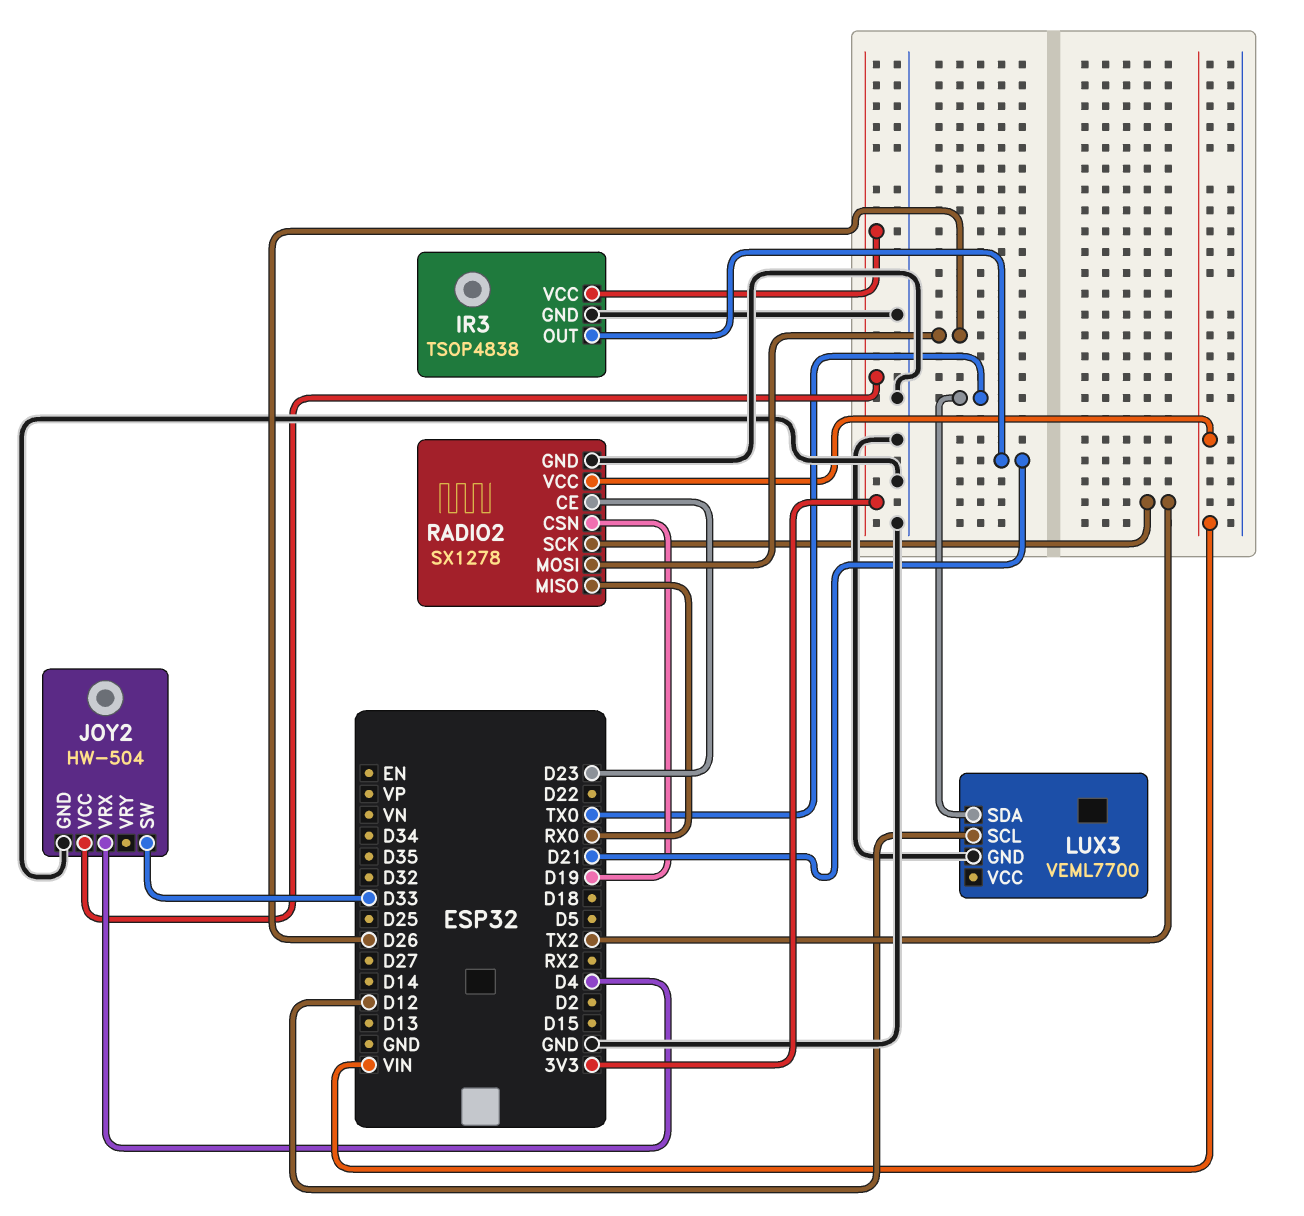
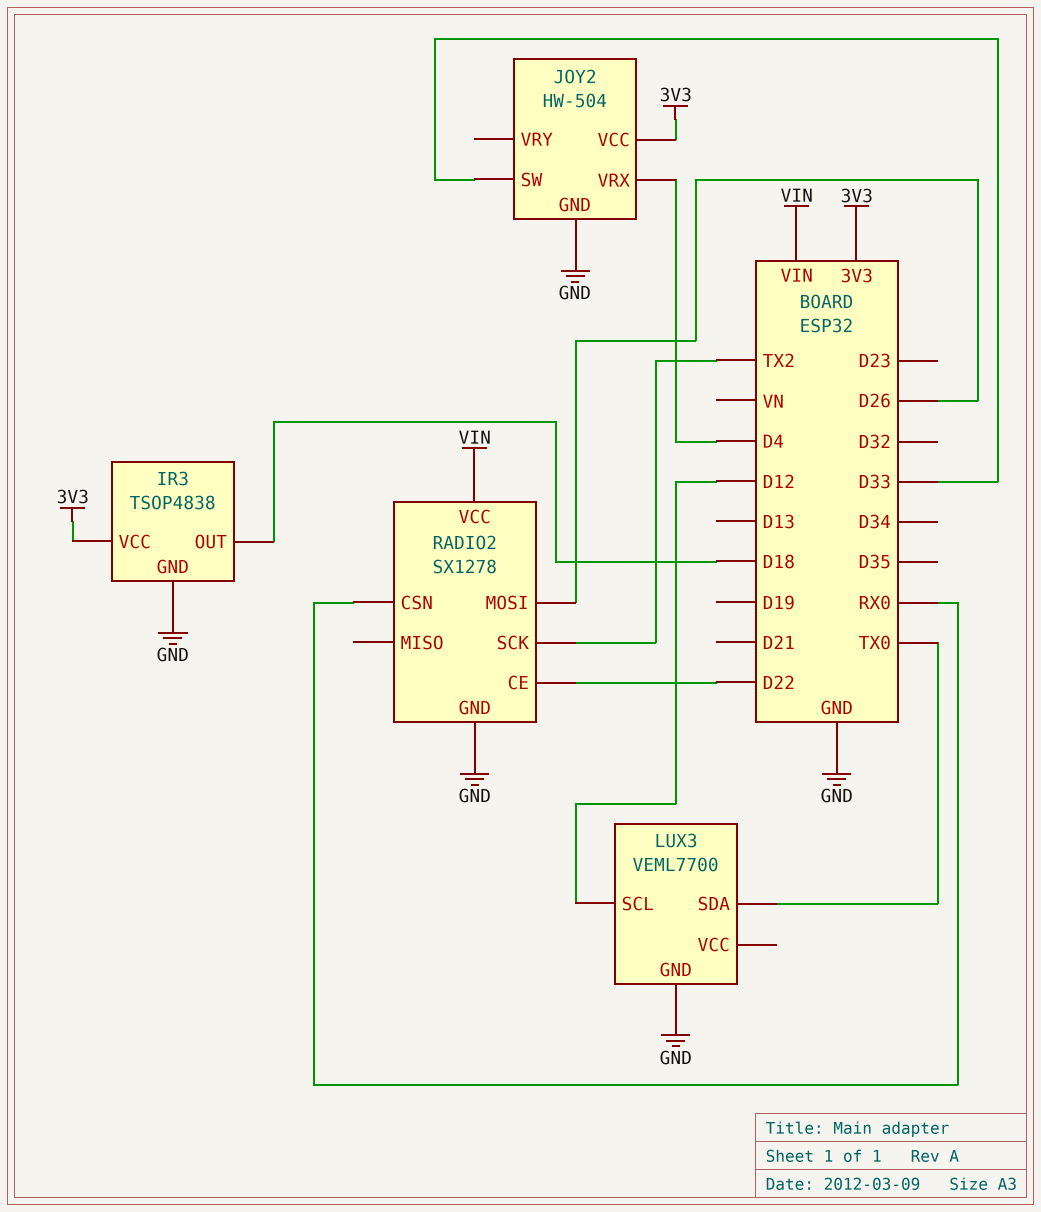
IR3 pin OUT: D21 -> D18
RADIO2 pin CE: D23 -> D22
RADIO2 pin CSN: D19 -> RX0
RADIO2 pin MISO: RX0 -> none

